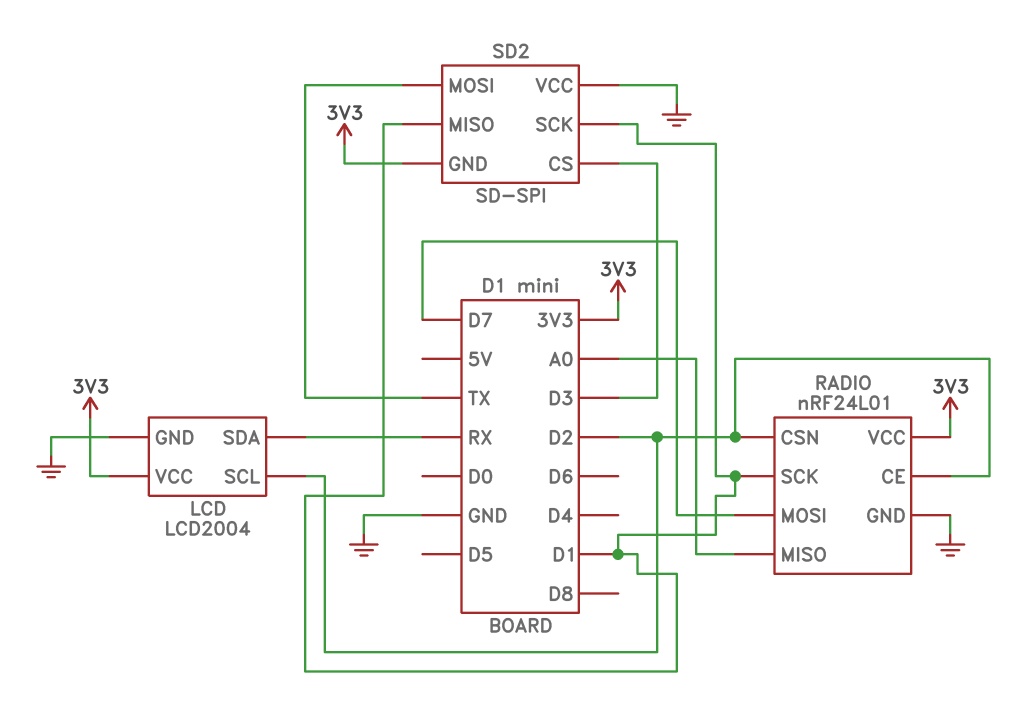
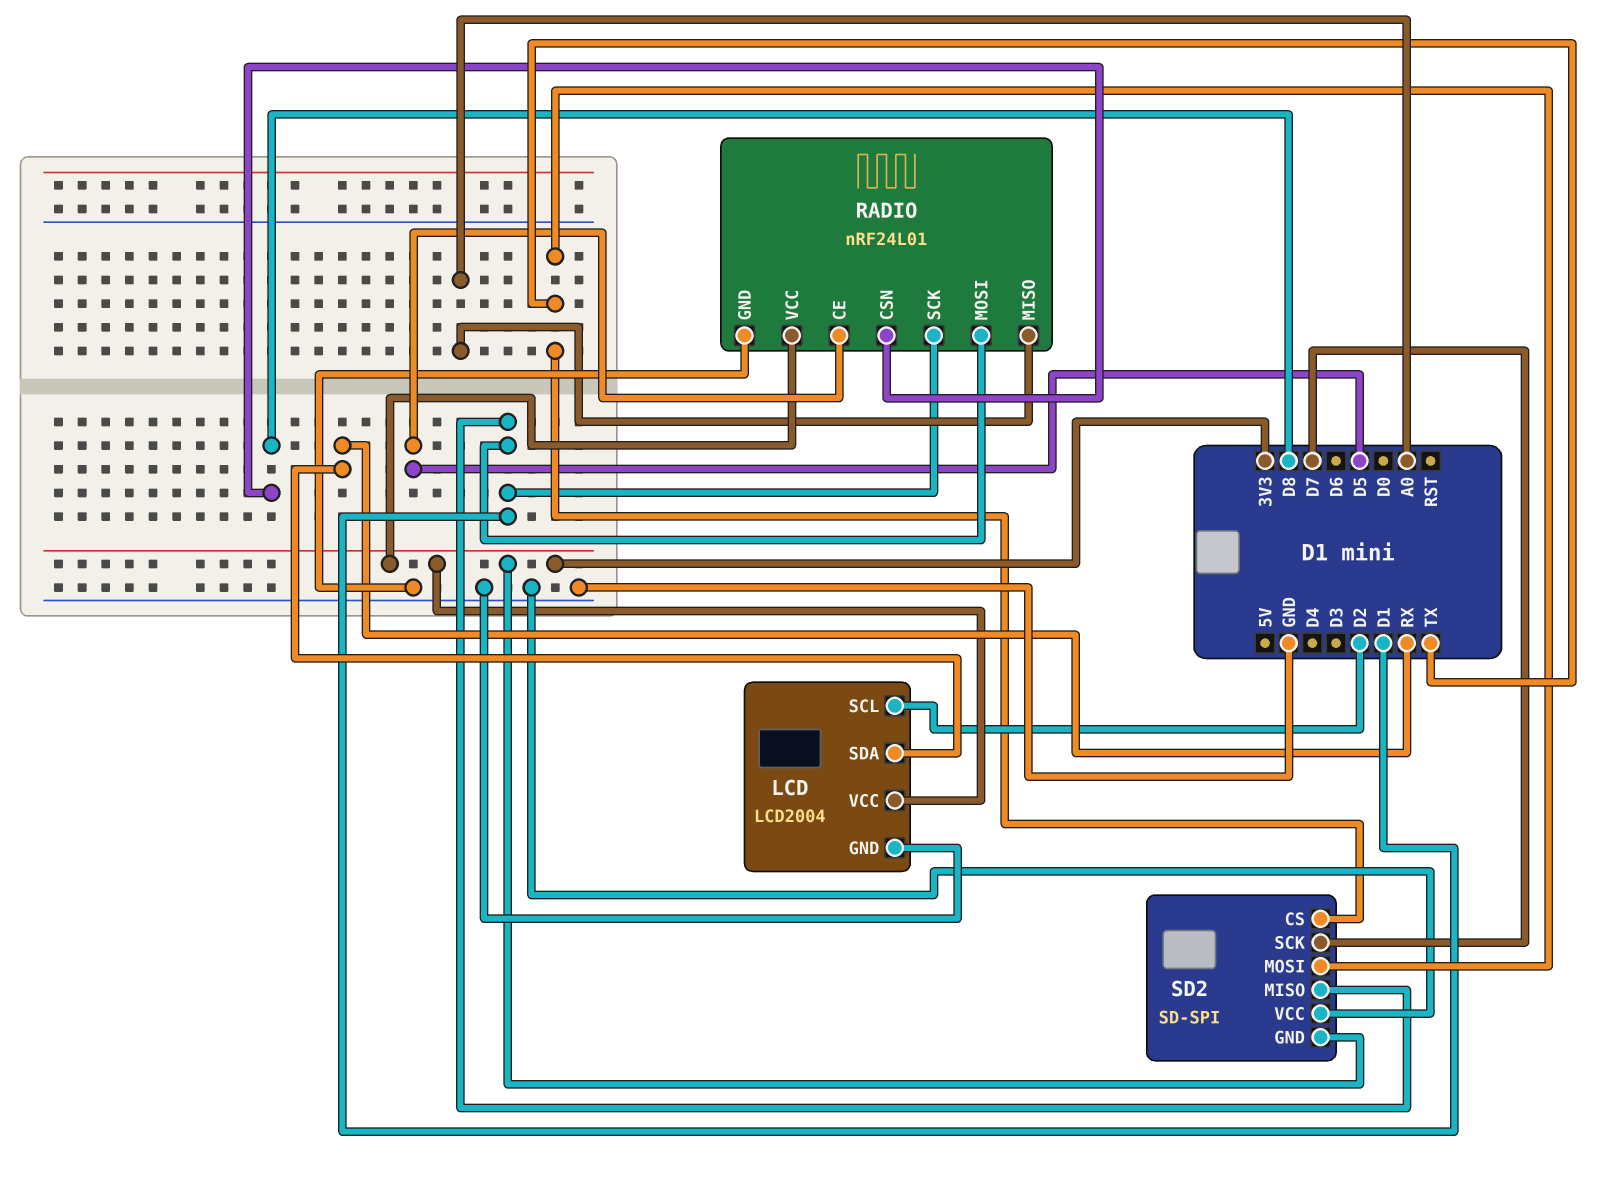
RADIO pin CE: D2 -> D5
RADIO pin CSN: D2 -> D8
RADIO pin MOSI: D7 -> D1
SD2 pin CS: D3 -> TX
SD2 pin SCK: D1 -> D7

